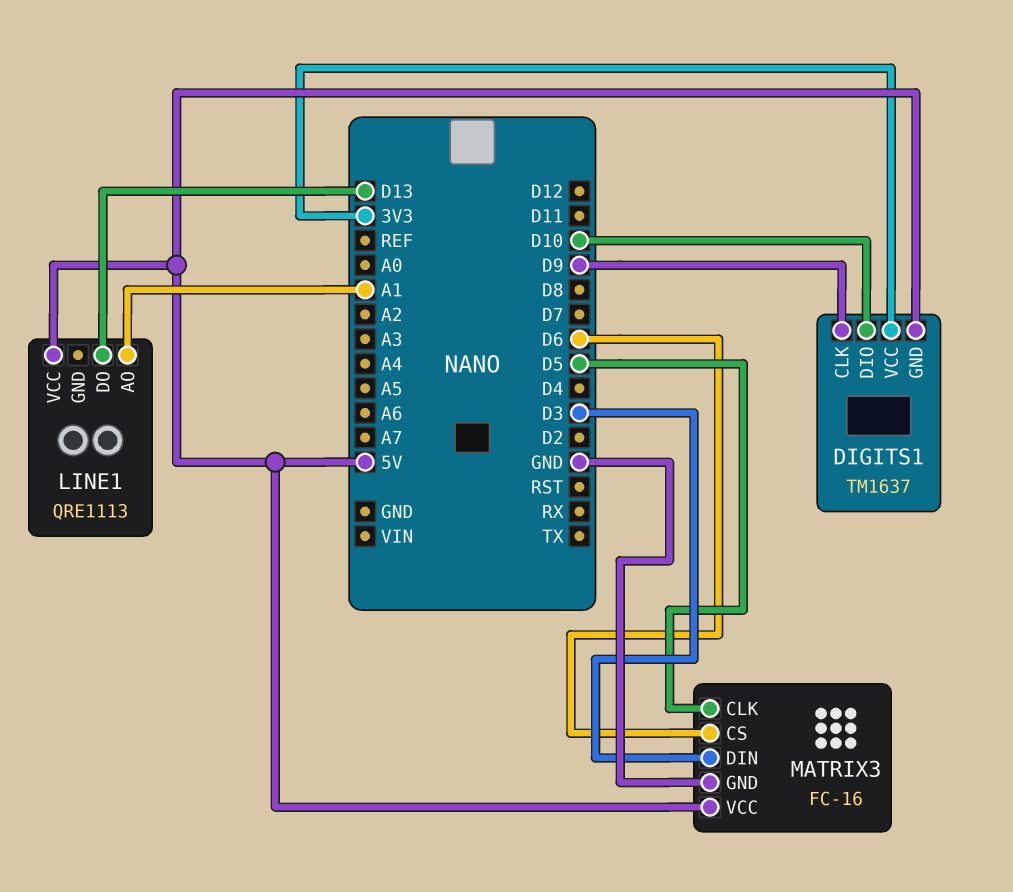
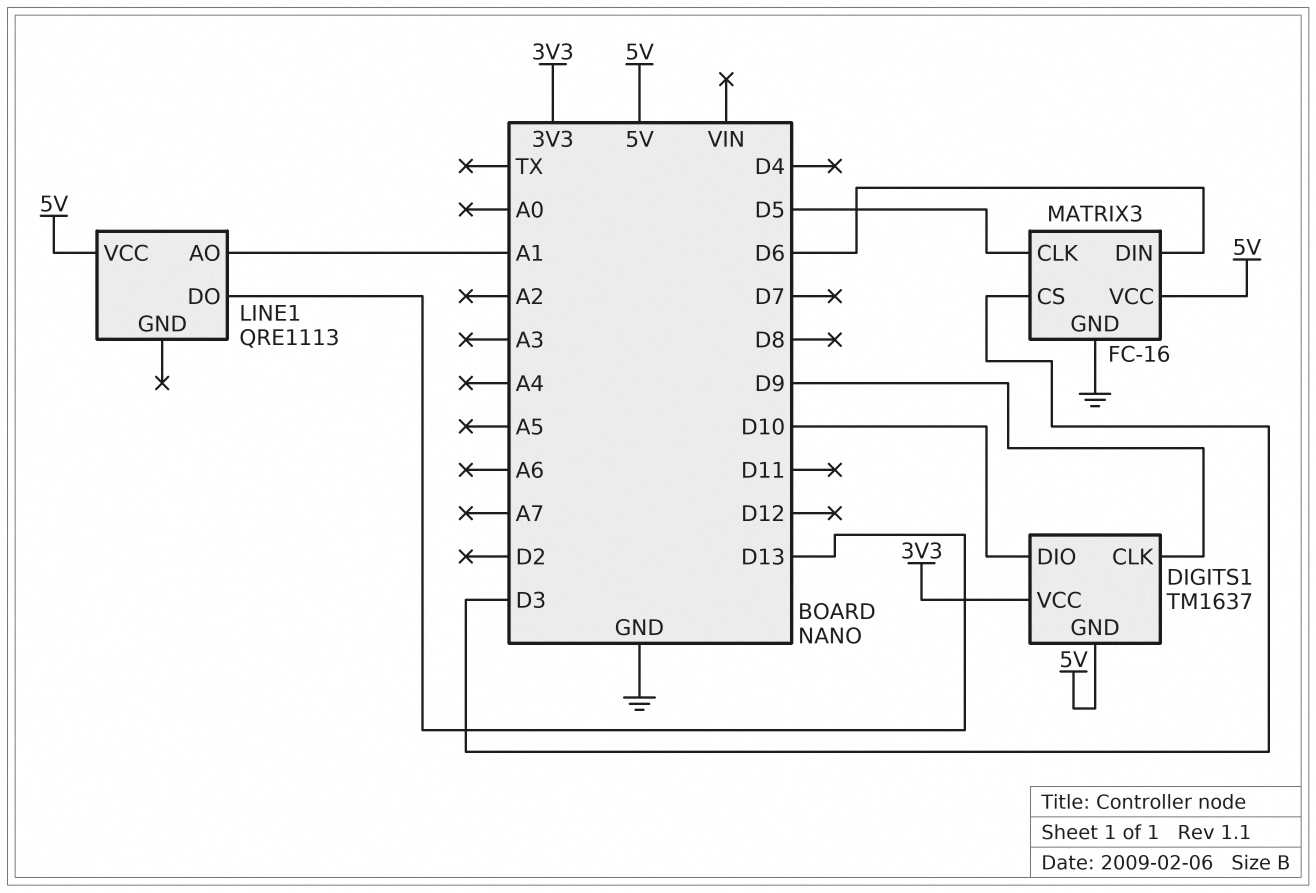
MATRIX3 pin CS: D6 -> D3
MATRIX3 pin DIN: D3 -> D6

